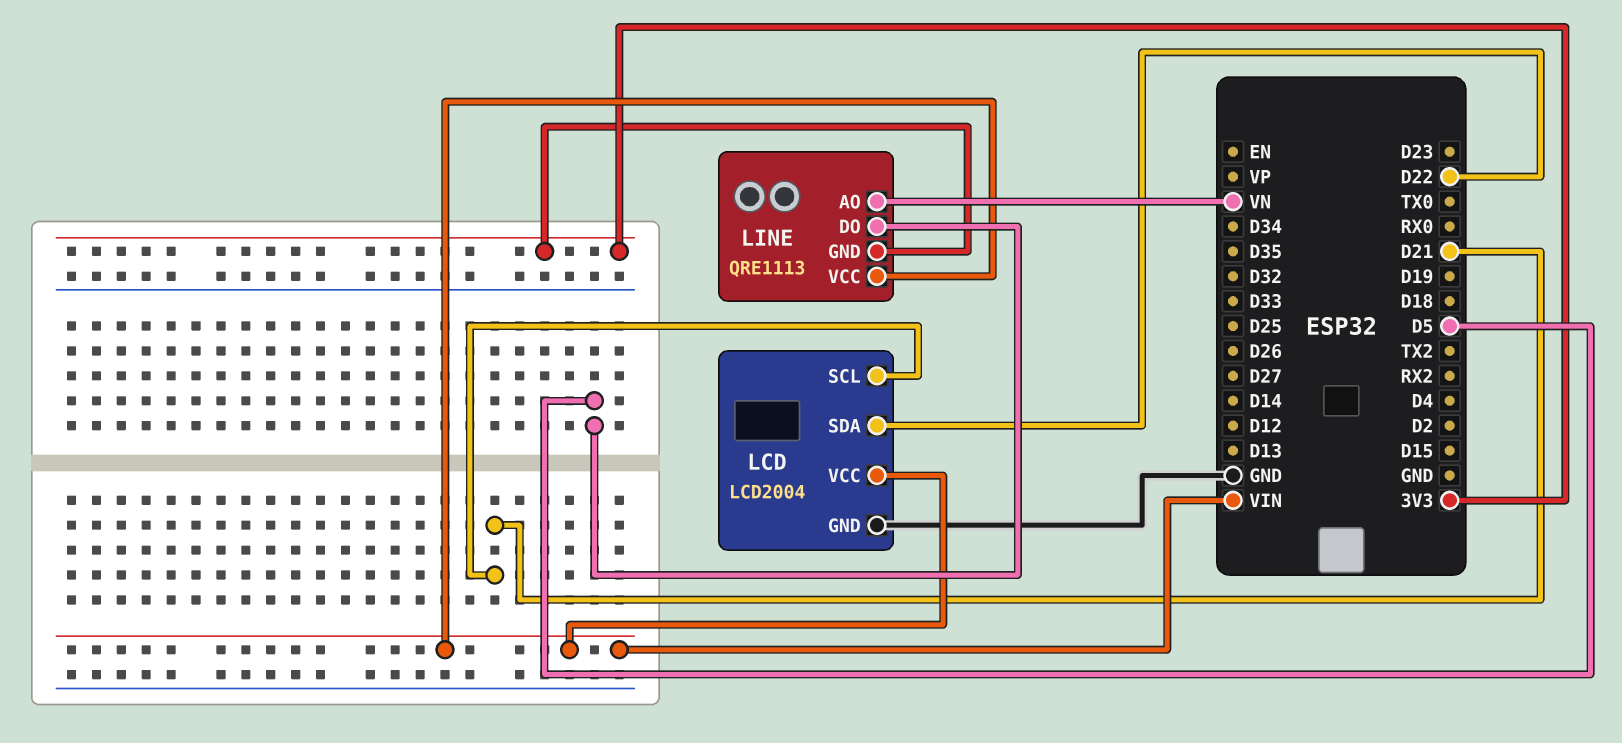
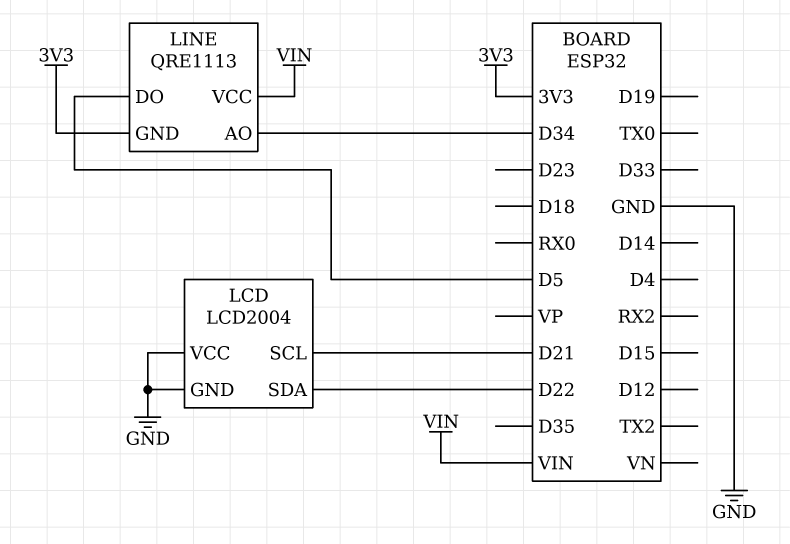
LCD pin VCC: VIN -> GND
LINE pin AO: VN -> D34

